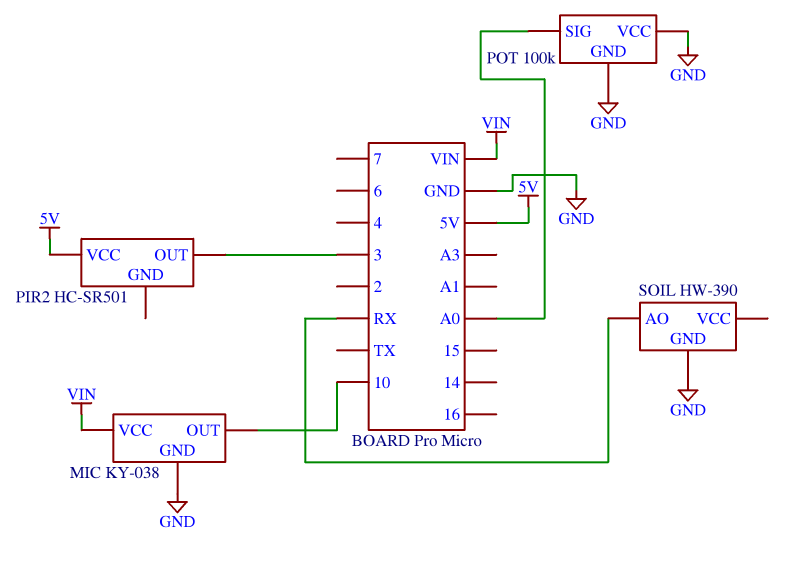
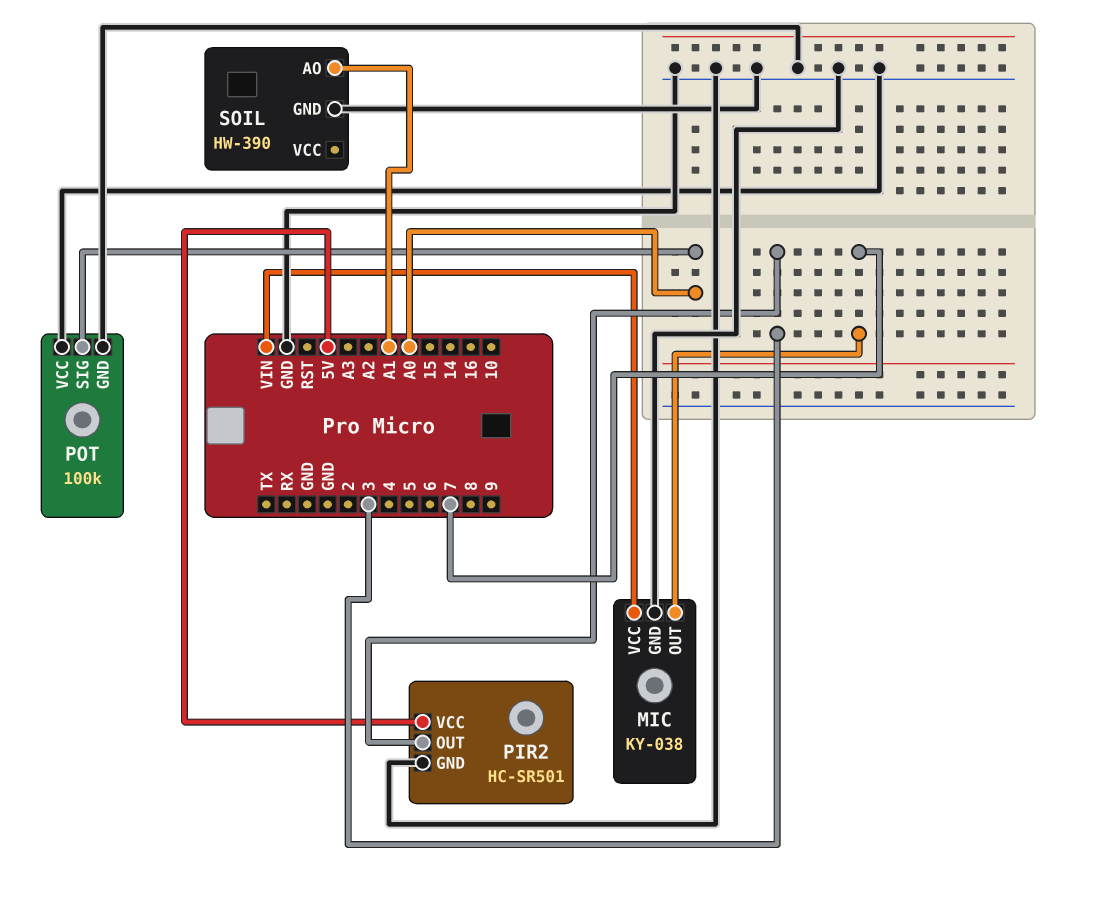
MIC pin OUT: 10 -> 7
PIR2 pin GND: none -> GND
SOIL pin AO: RX -> A1

